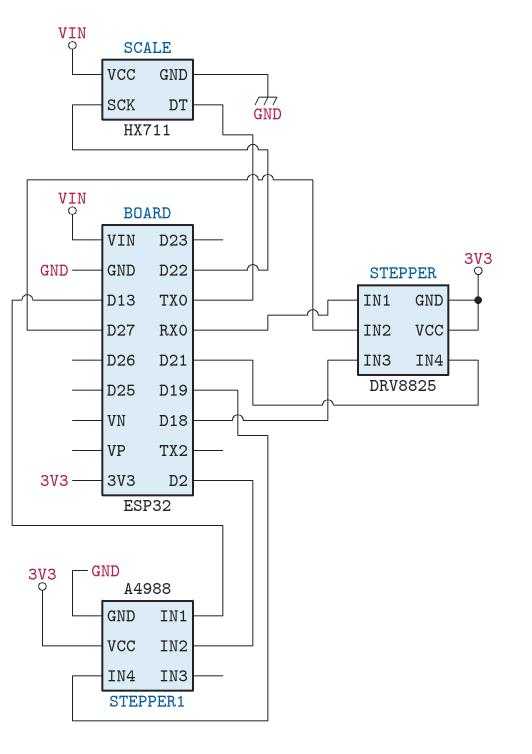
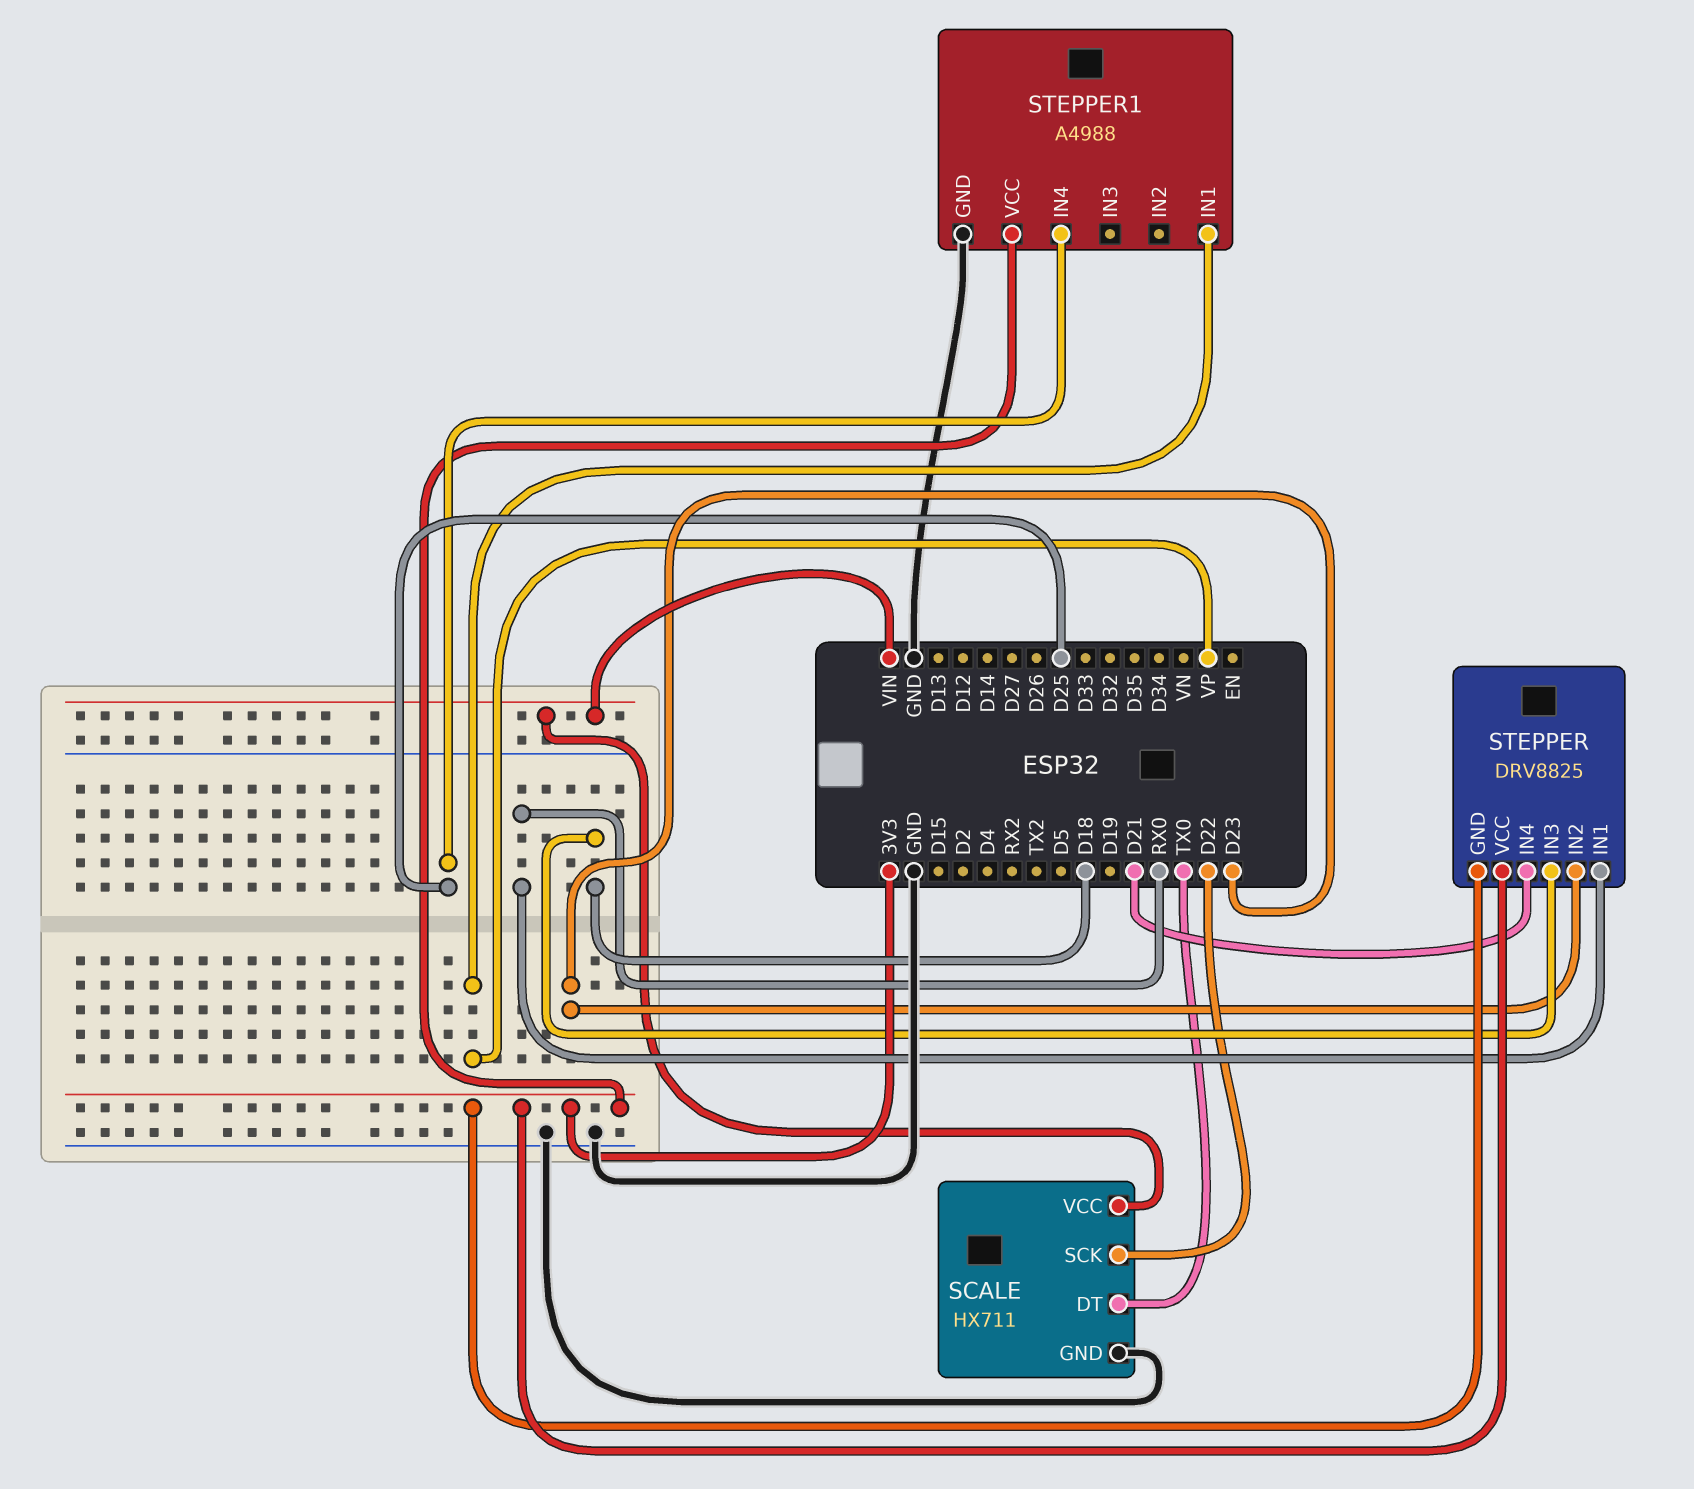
STEPPER pin IN2: D27 -> D23
STEPPER1 pin IN1: D13 -> VP
STEPPER1 pin IN2: D2 -> none
STEPPER1 pin IN4: D19 -> D25

